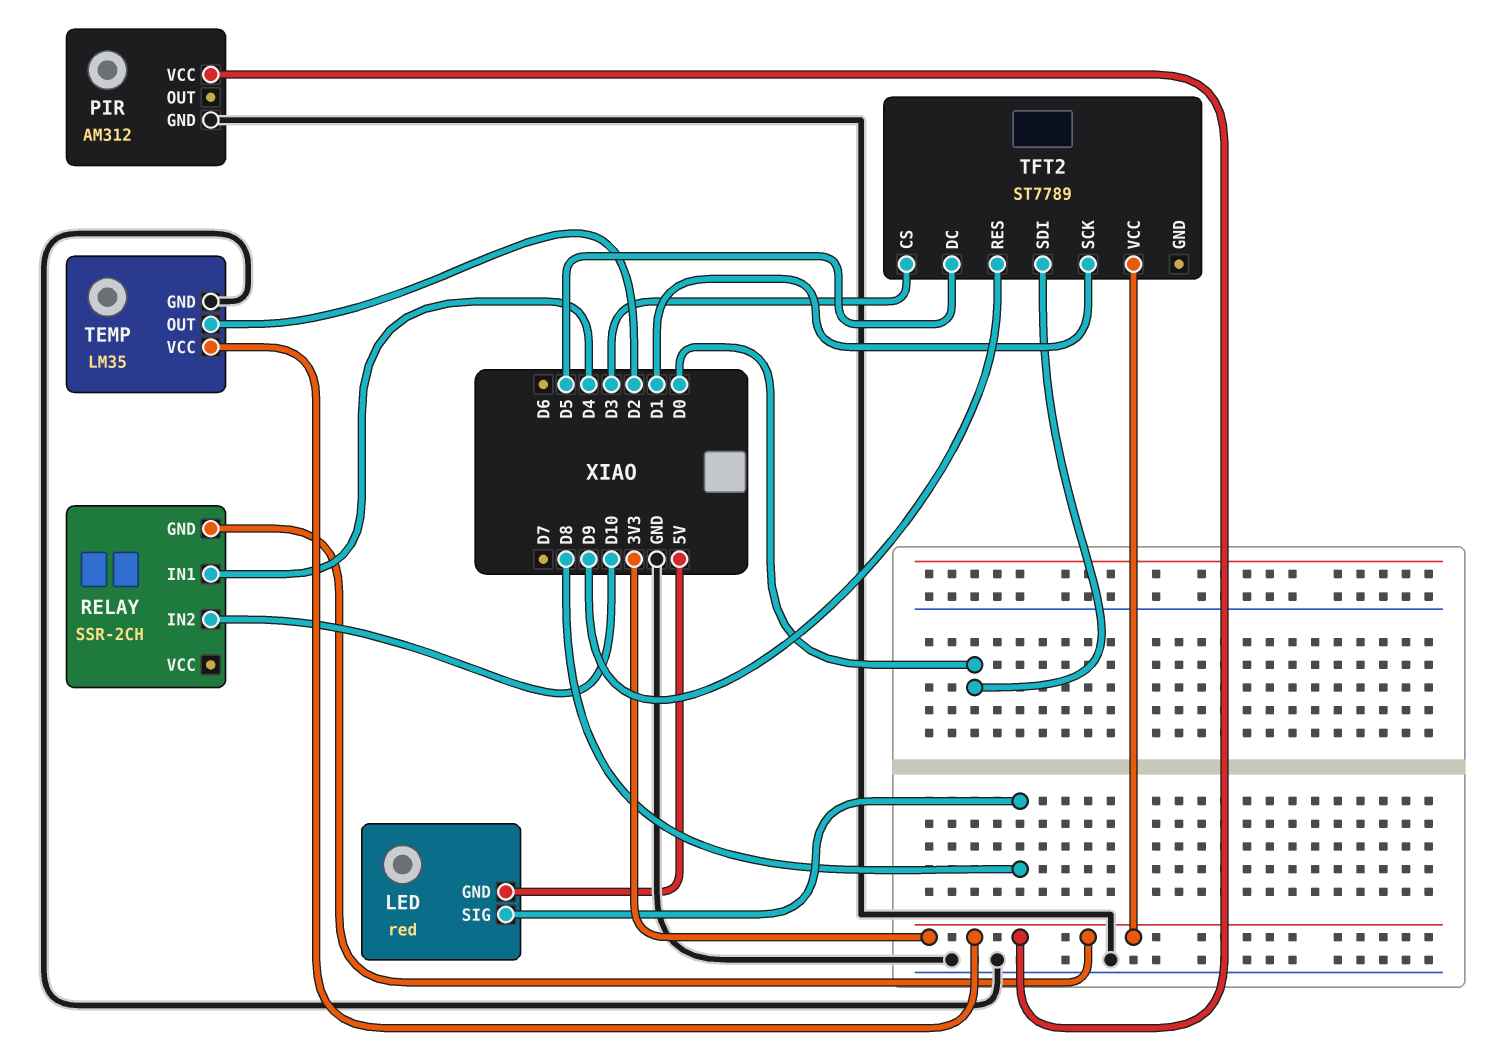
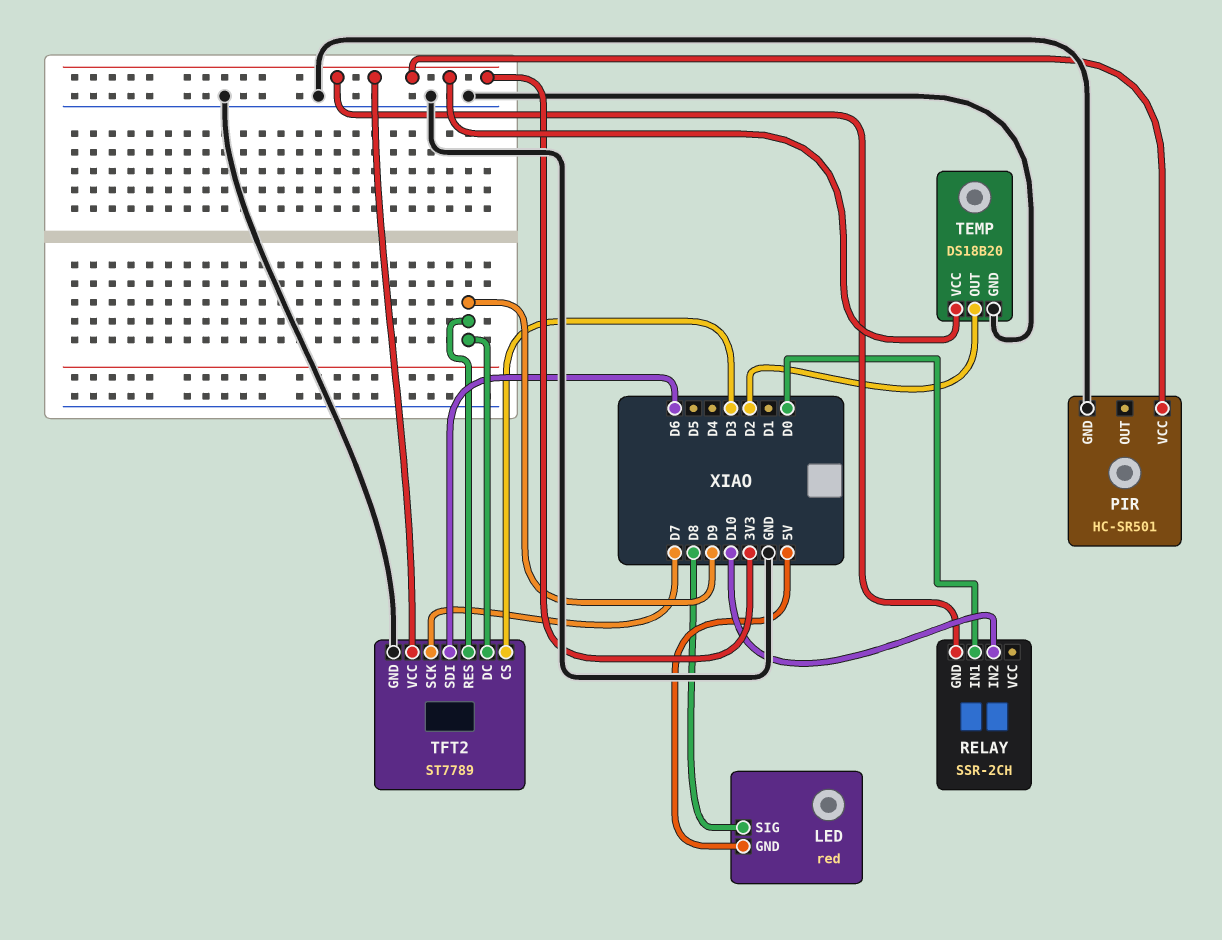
PIR: AM312 -> HC-SR501
RELAY pin IN1: D4 -> D0
TEMP: LM35 -> DS18B20
TFT2 pin DC: D5 -> D9
TFT2 pin GND: none -> GND
TFT2 pin SCK: D1 -> D7
TFT2 pin SDI: D0 -> D6

